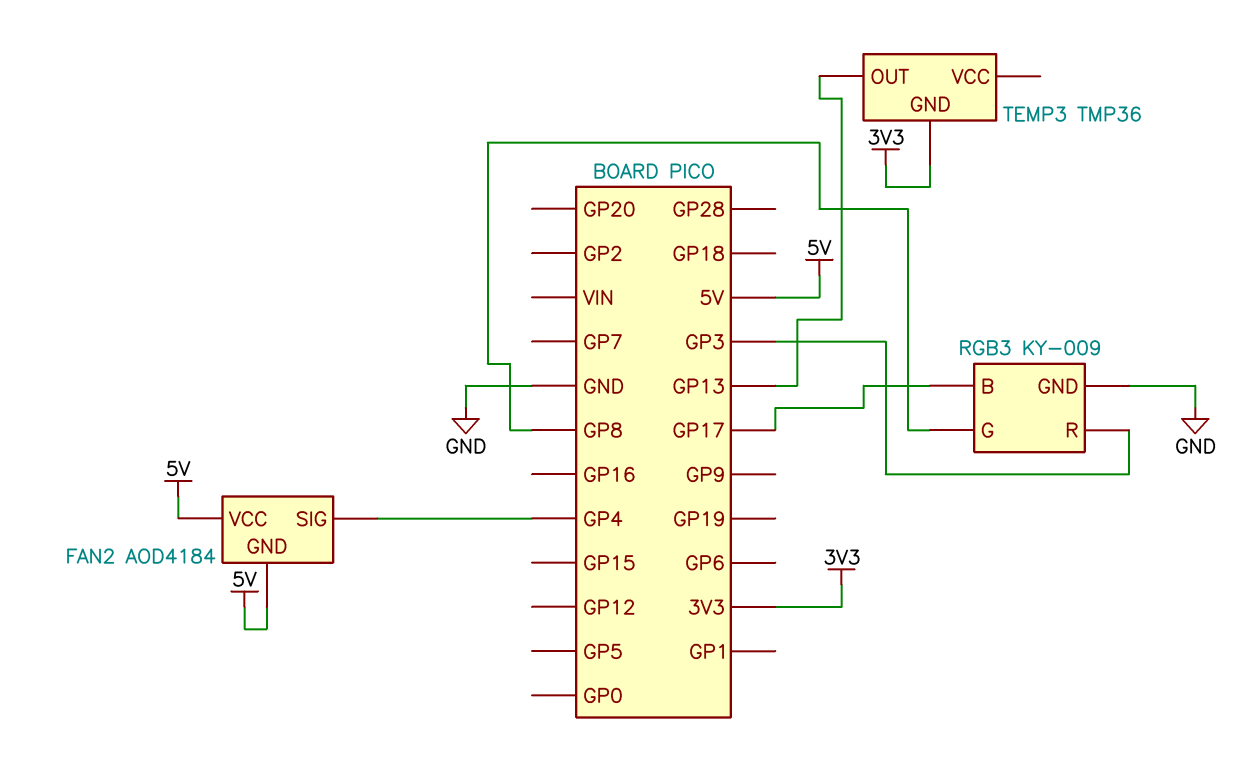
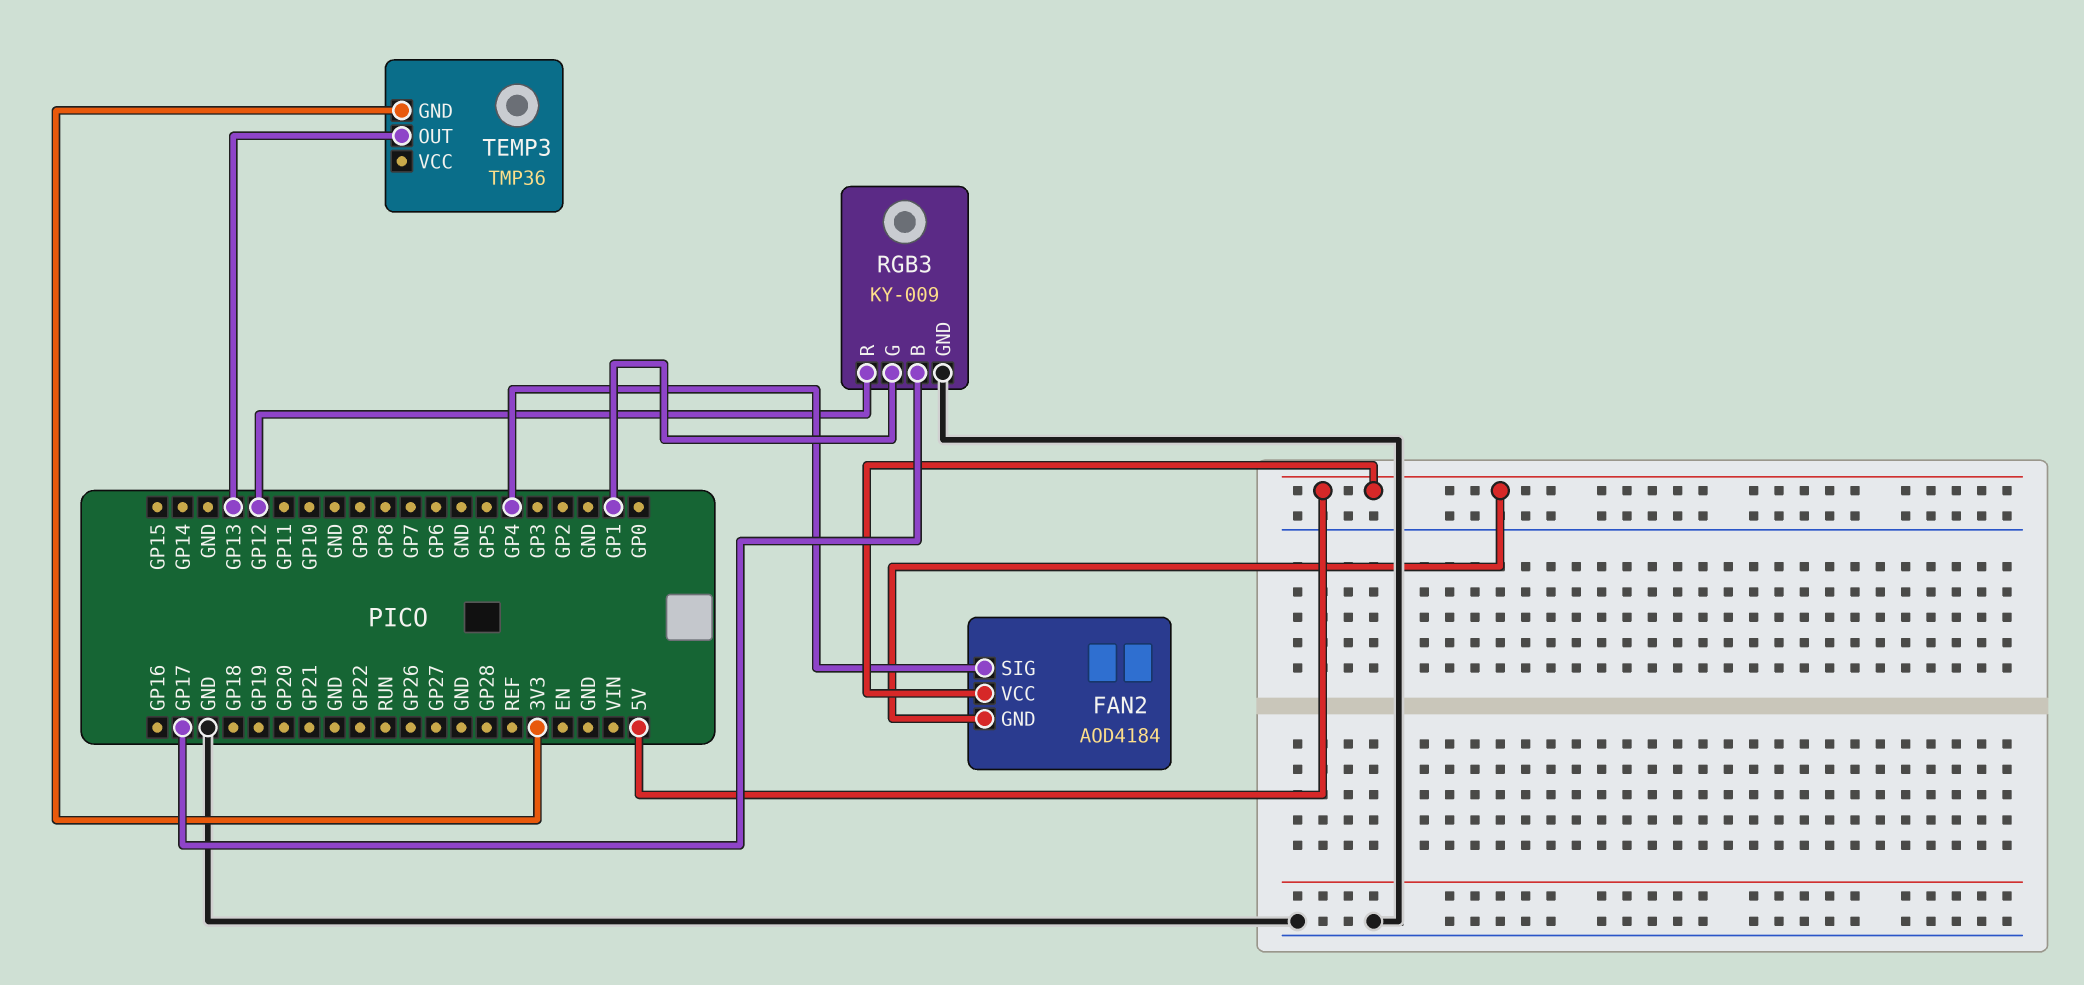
RGB3 pin G: GP8 -> GP1
RGB3 pin R: GP3 -> GP12

